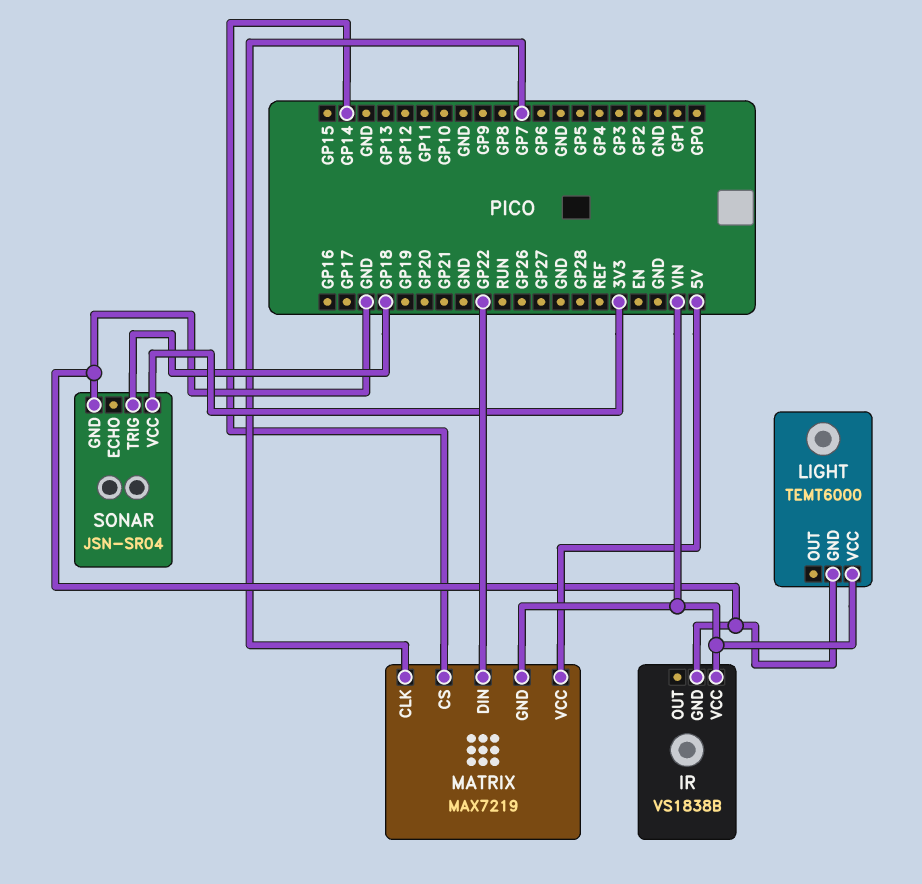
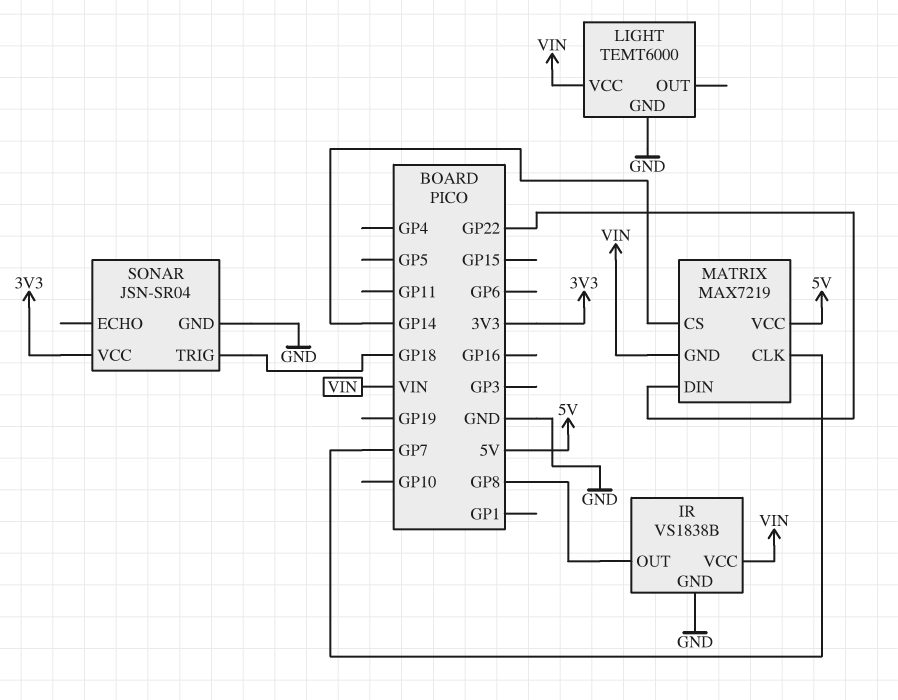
IR pin OUT: none -> GP8

